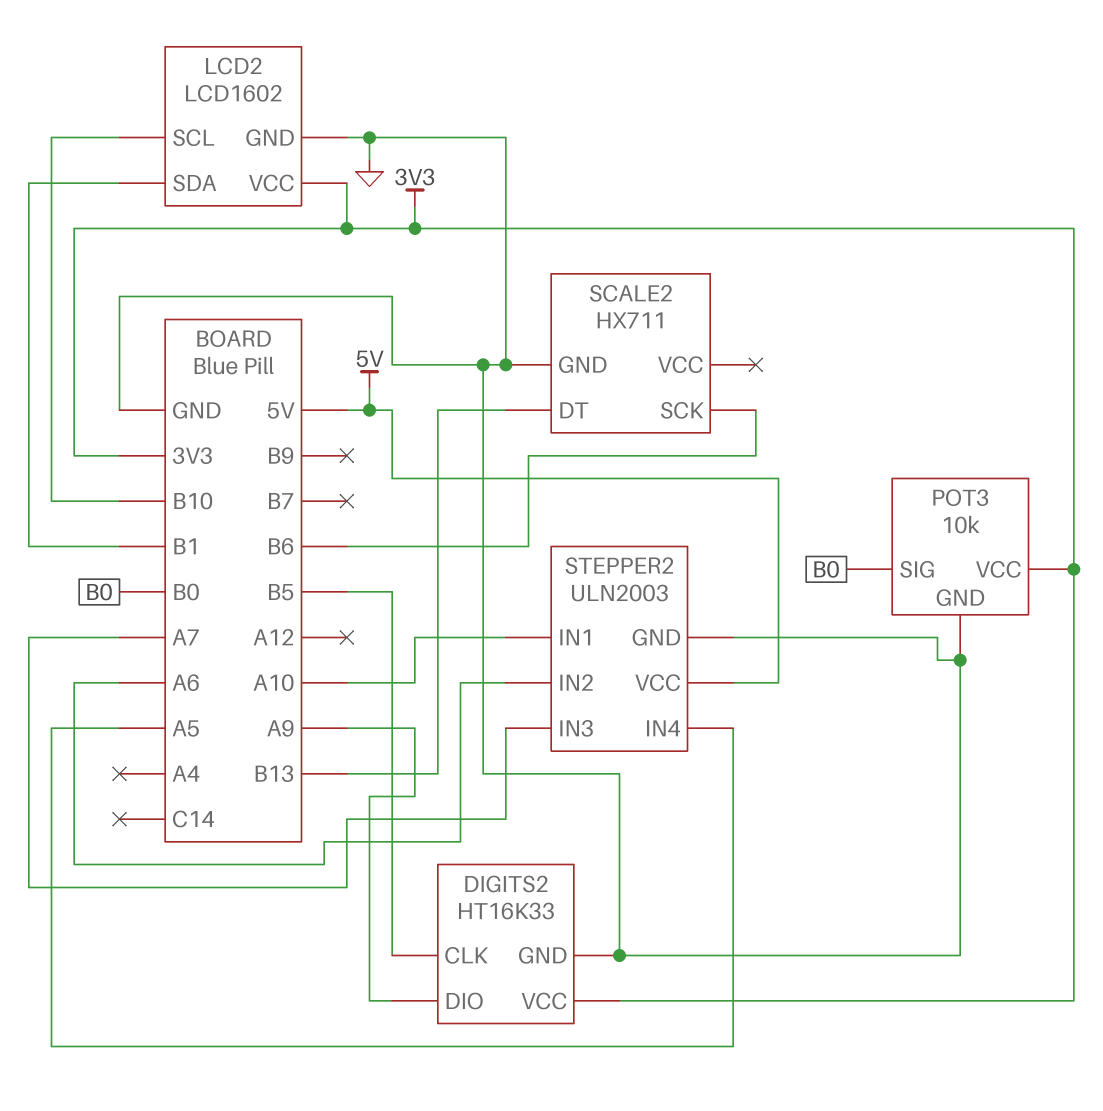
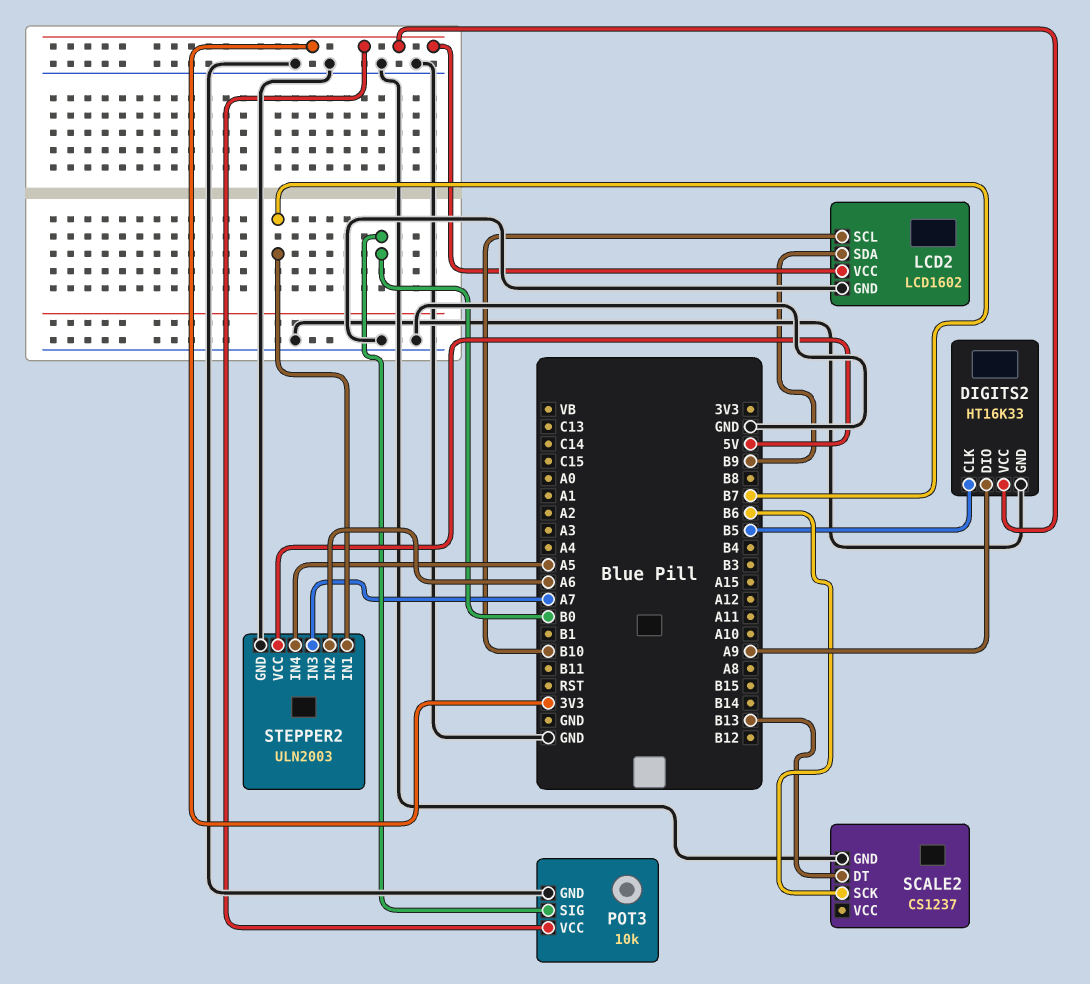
LCD2 pin SDA: B1 -> B9
SCALE2: HX711 -> CS1237
STEPPER2 pin IN1: A10 -> B7

